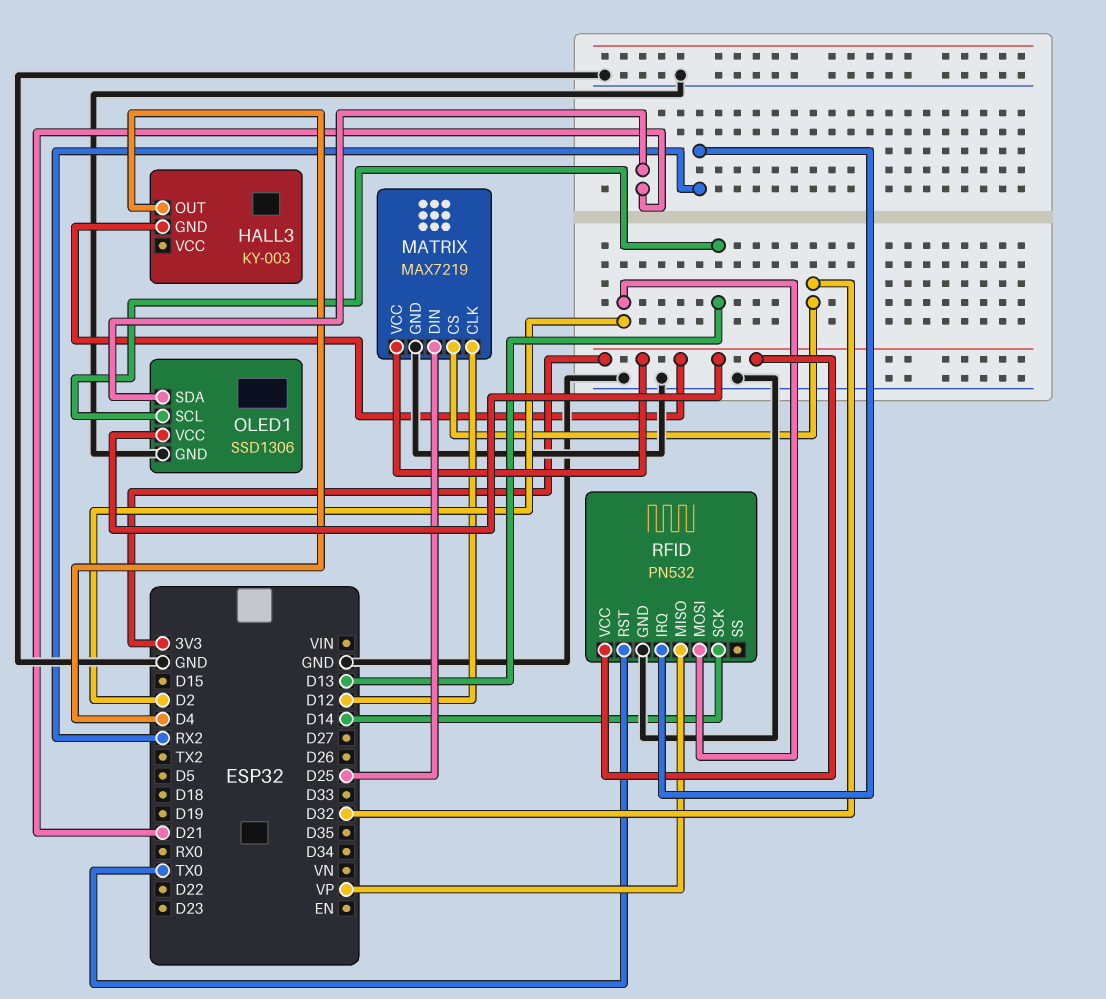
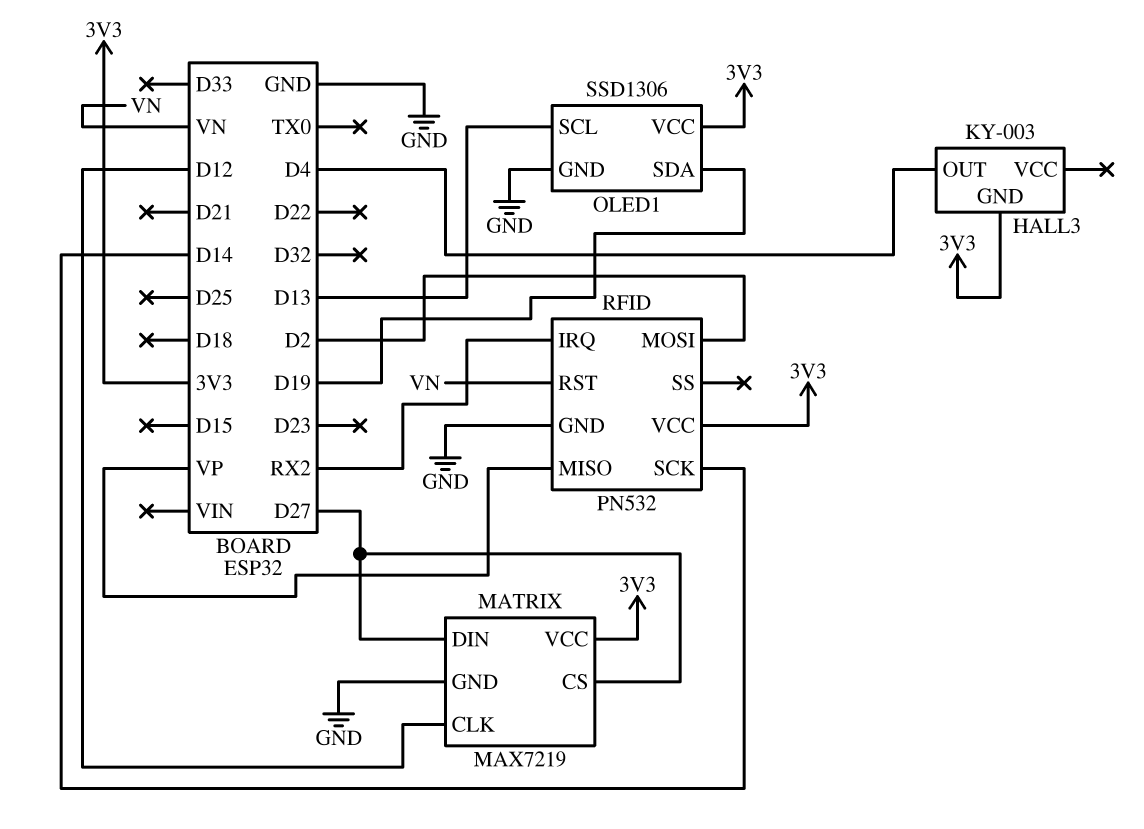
MATRIX pin CS: D32 -> D27
MATRIX pin DIN: D25 -> D27
OLED1 pin SDA: D21 -> D19
RFID pin RST: TX0 -> VN

